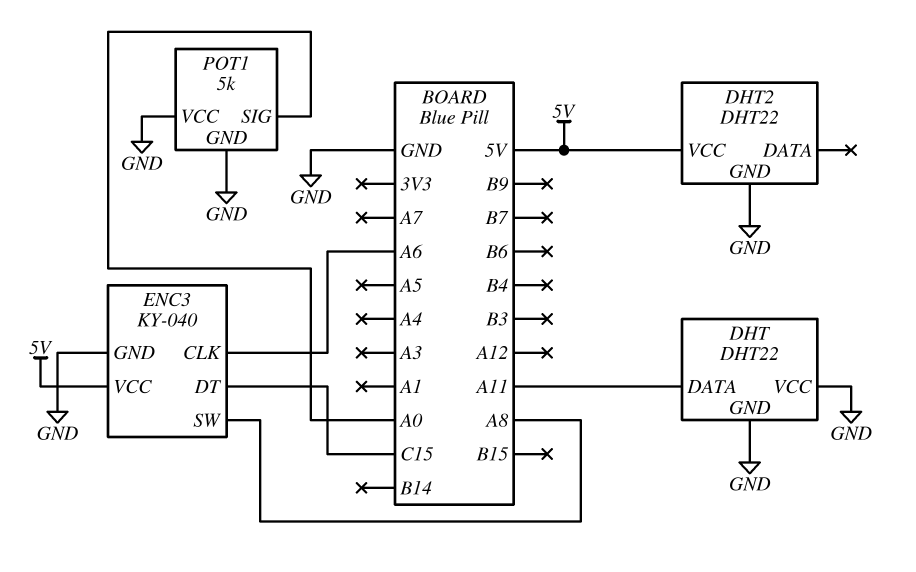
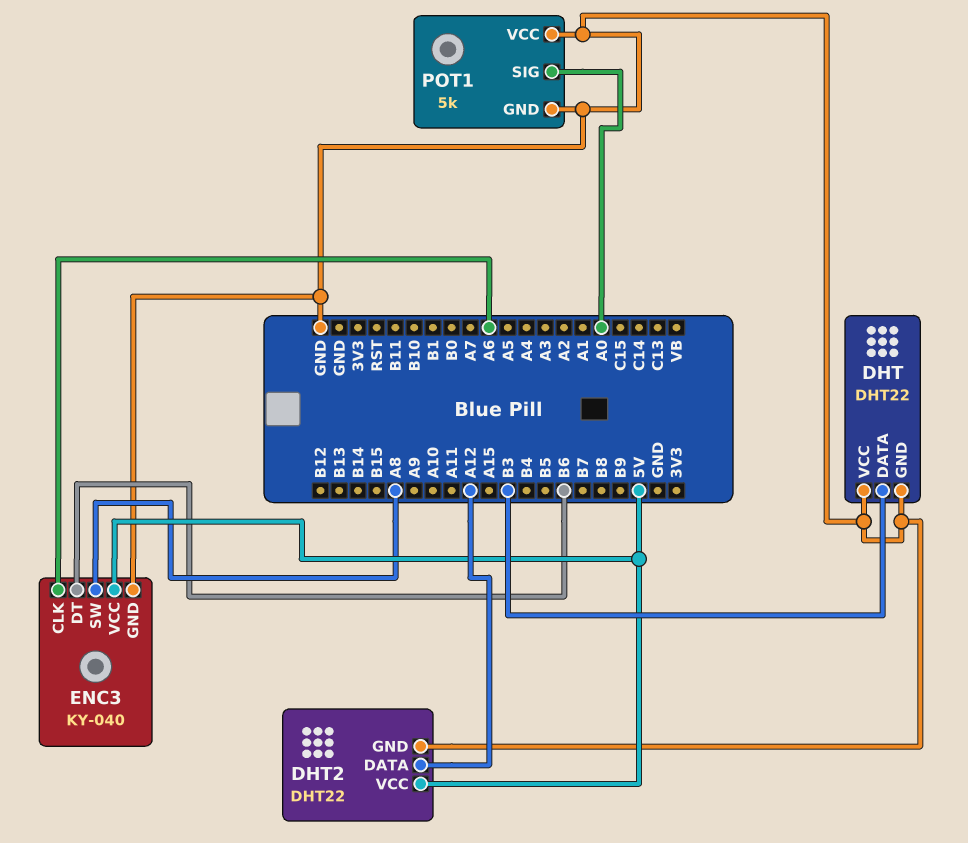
DHT pin DATA: A11 -> B3
DHT2 pin DATA: none -> A12
ENC3 pin DT: C15 -> B6

